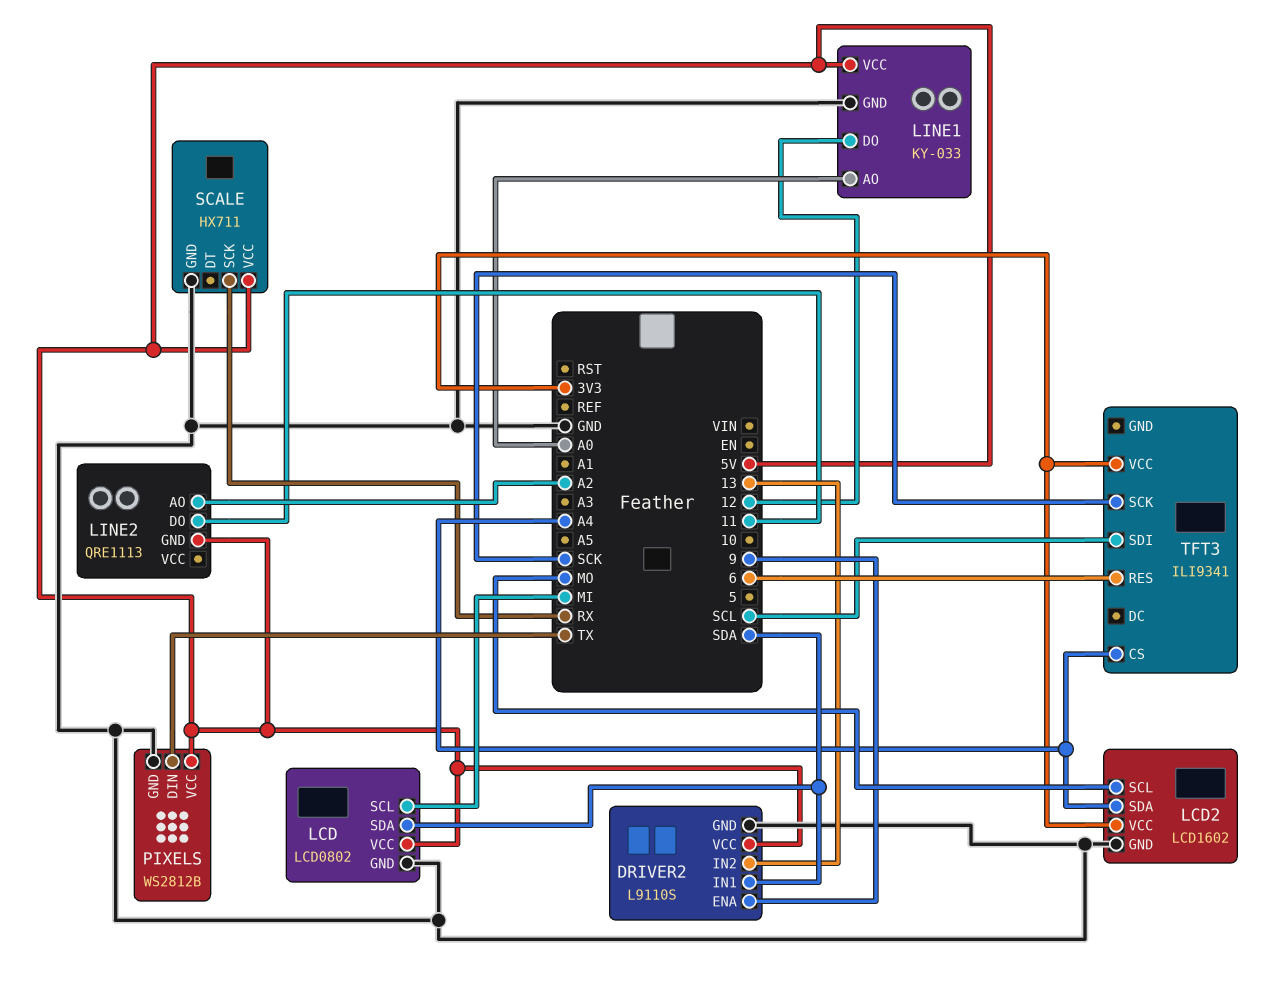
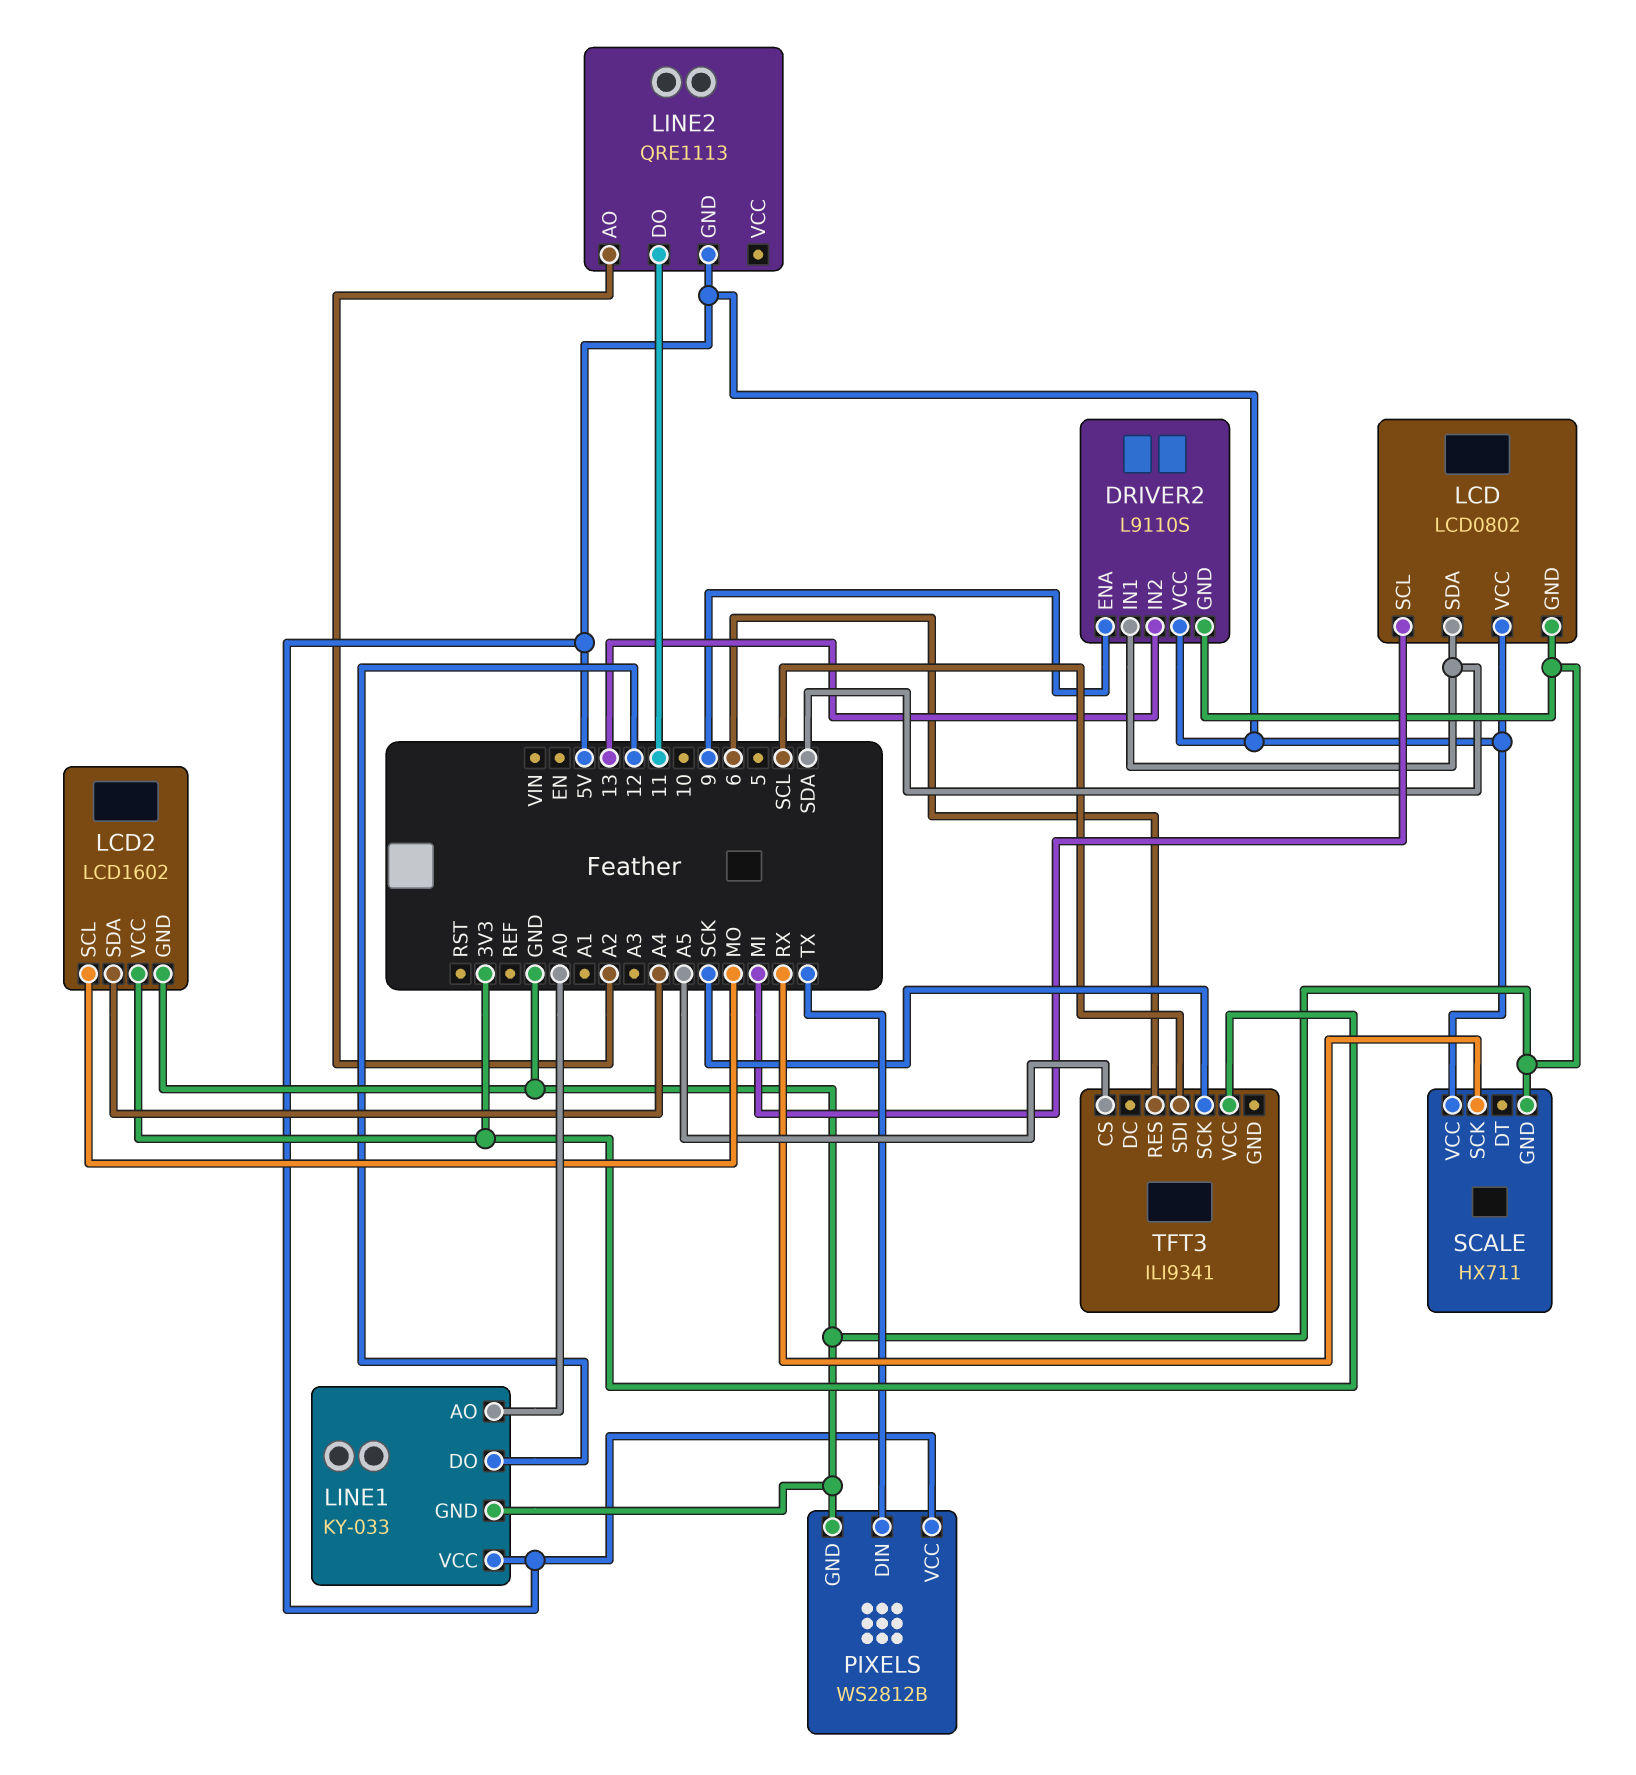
TFT3 pin CS: A4 -> A5

